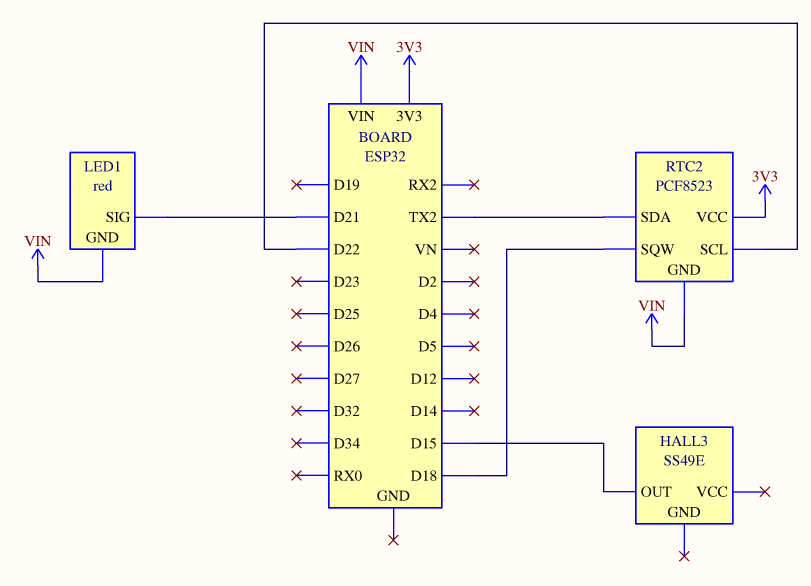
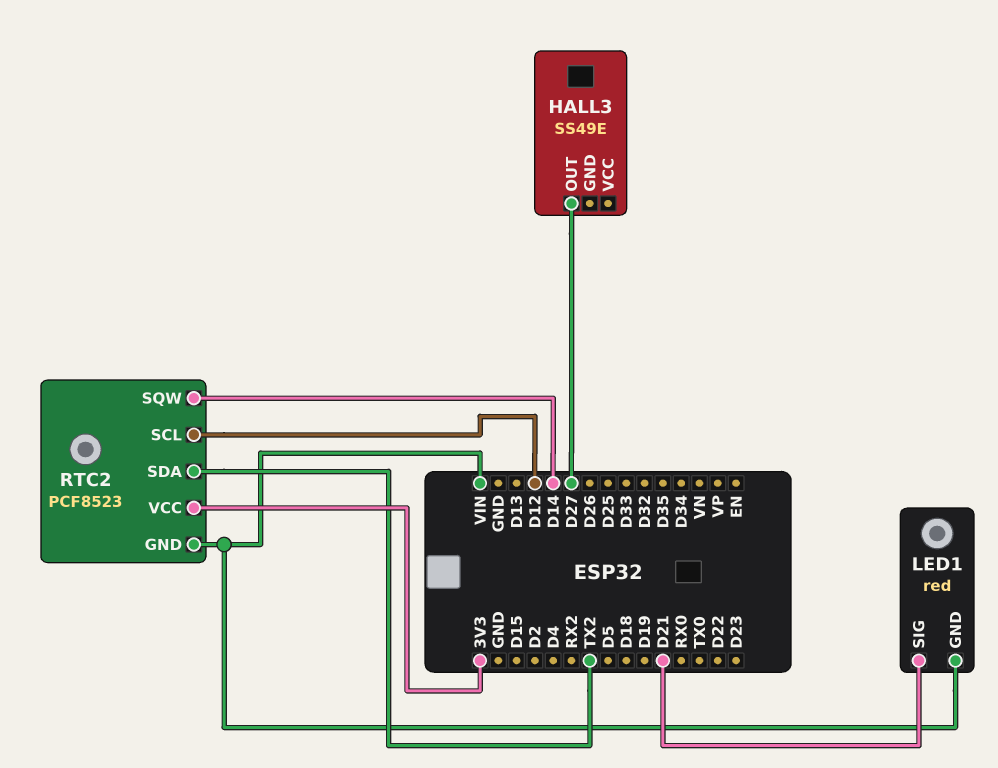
HALL3 pin OUT: D15 -> D27
RTC2 pin SCL: D22 -> D12
RTC2 pin SQW: D18 -> D14

